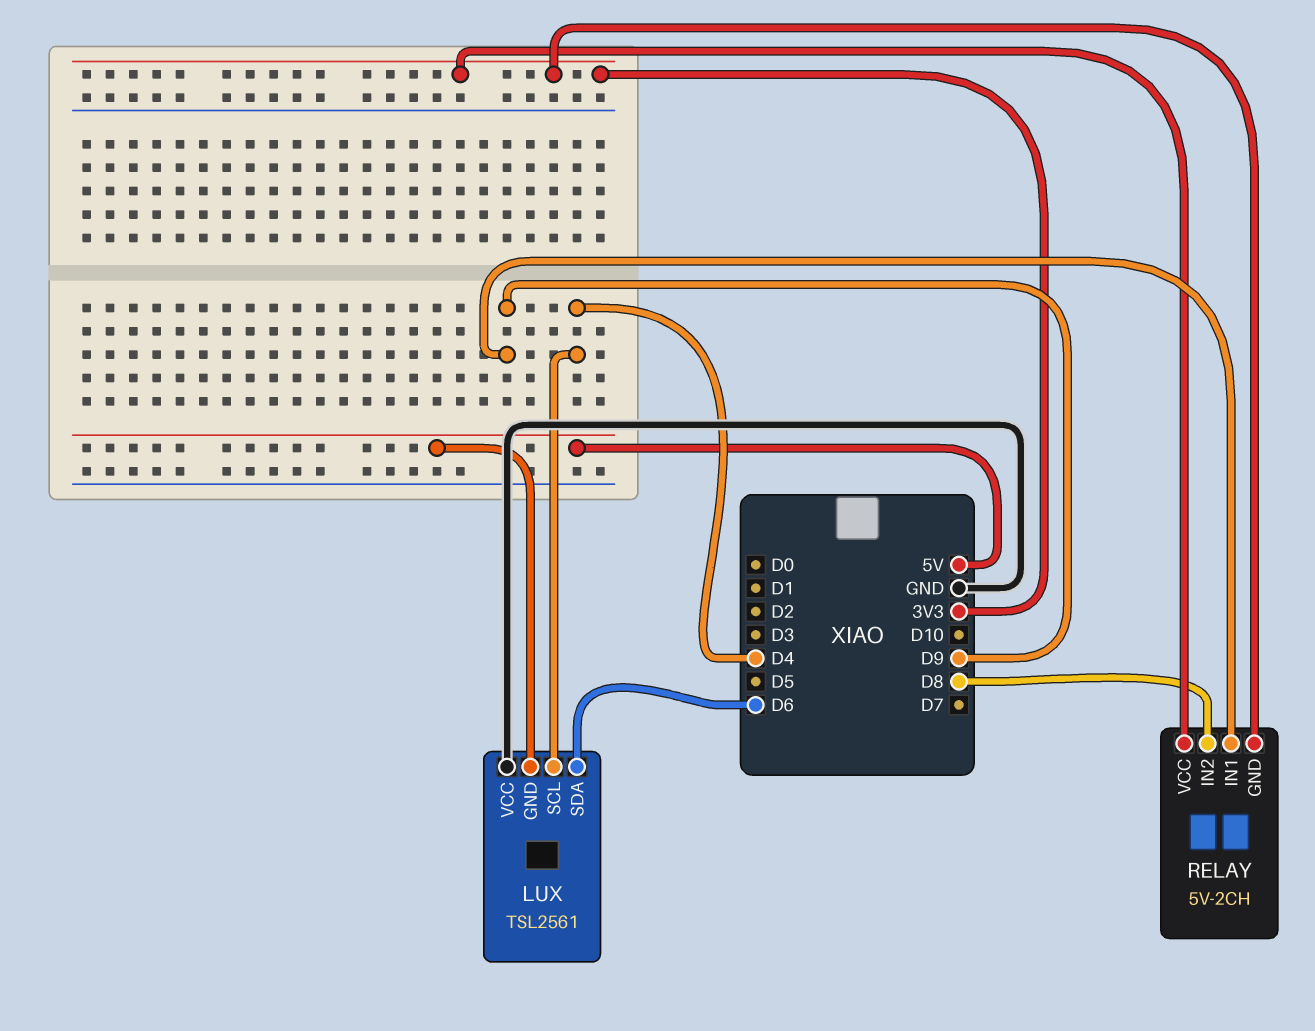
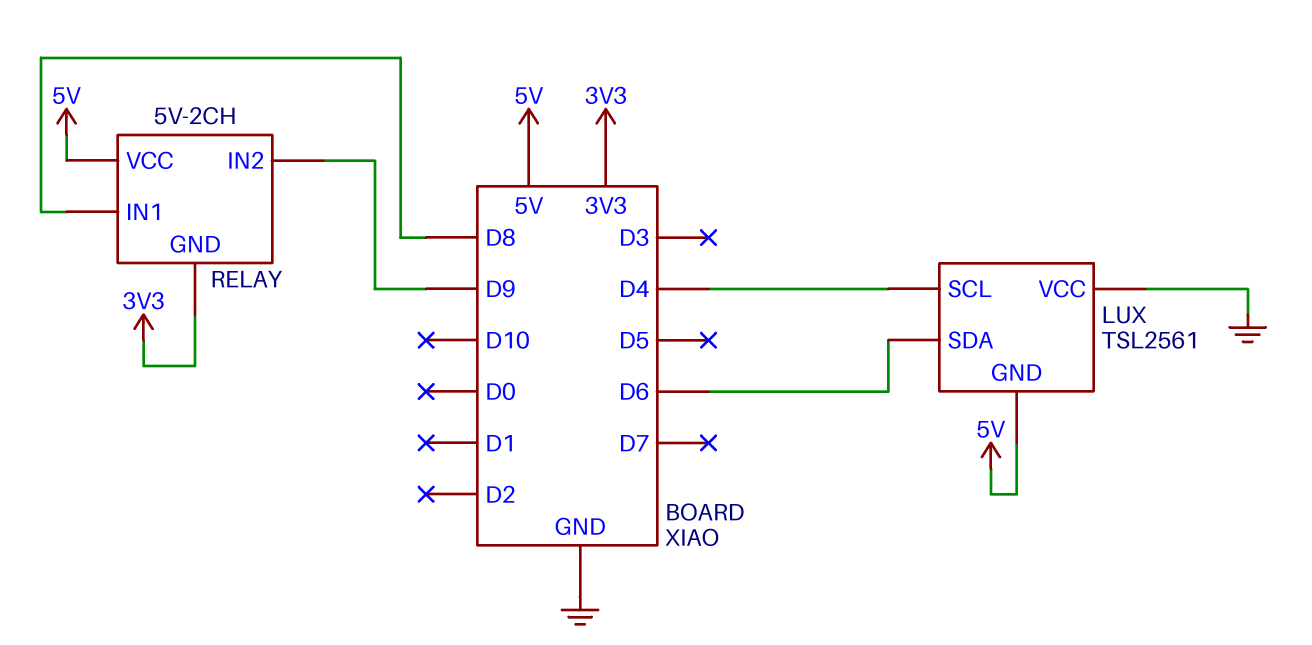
RELAY pin IN1: D9 -> D8
RELAY pin IN2: D8 -> D9
RELAY pin VCC: 3V3 -> 5V

